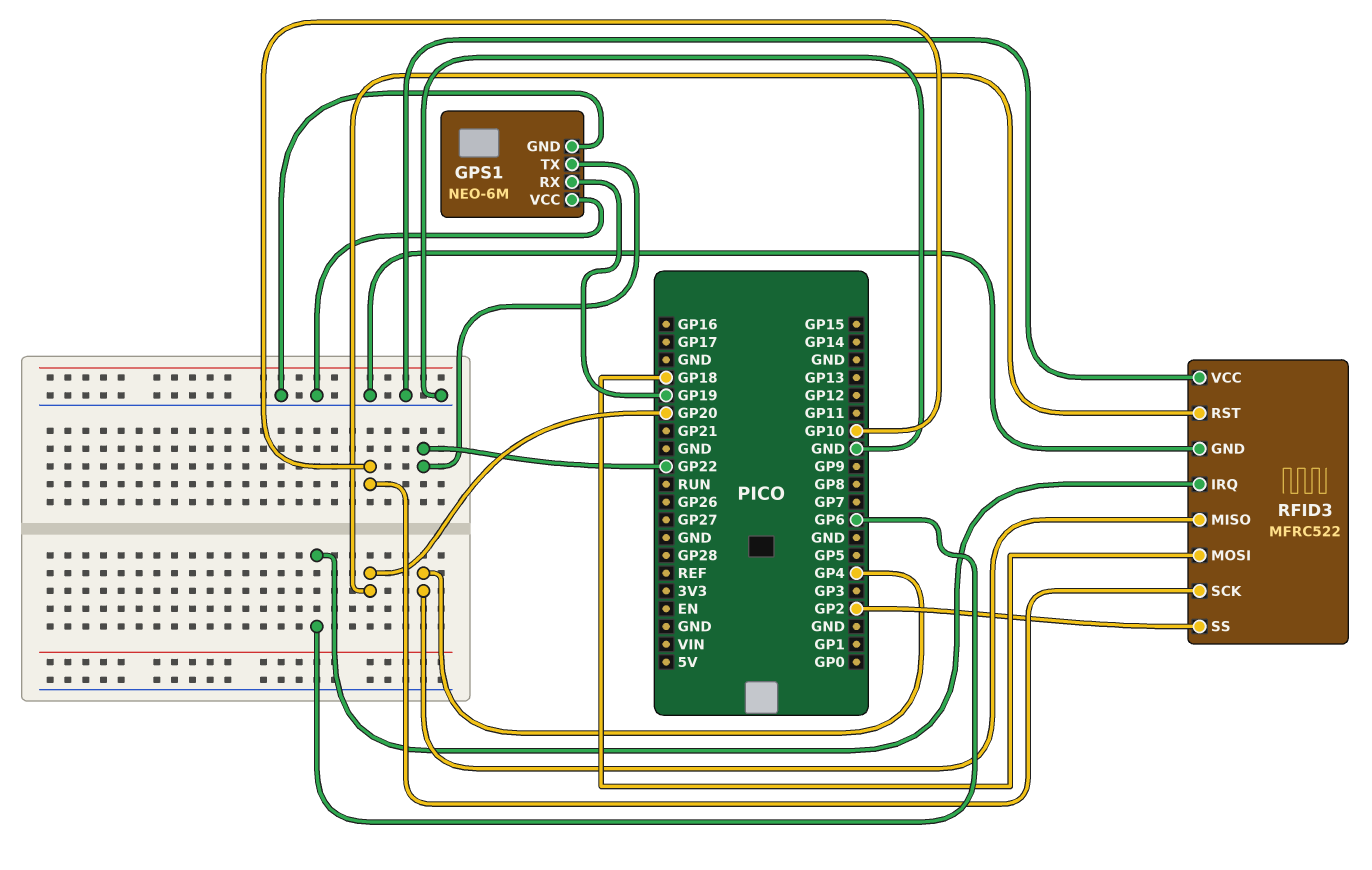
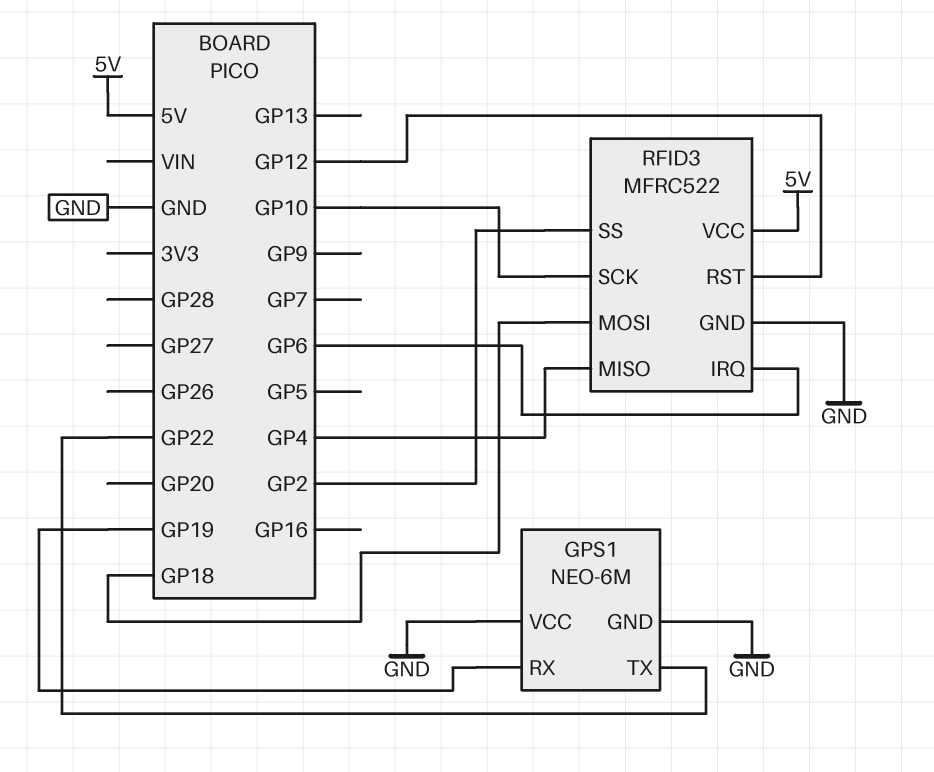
RFID3 pin RST: GP20 -> GP12
RFID3 pin VCC: GND -> 5V

